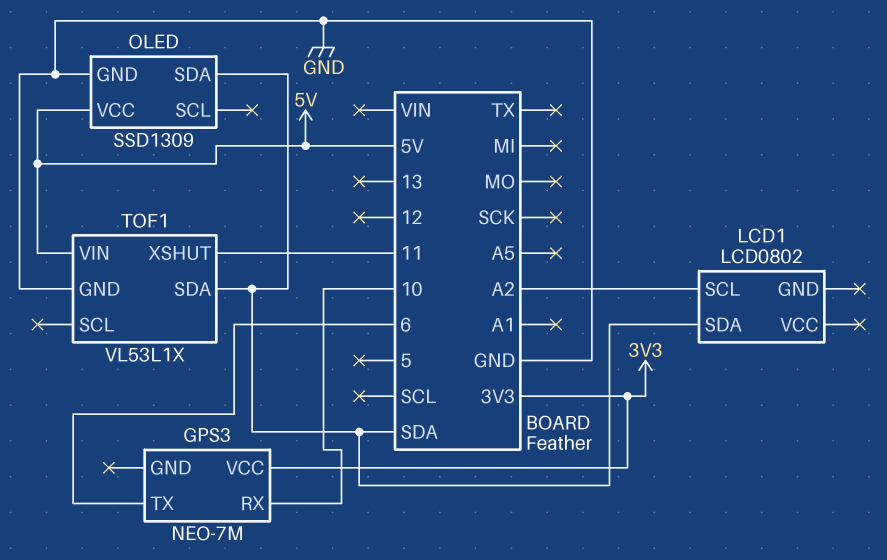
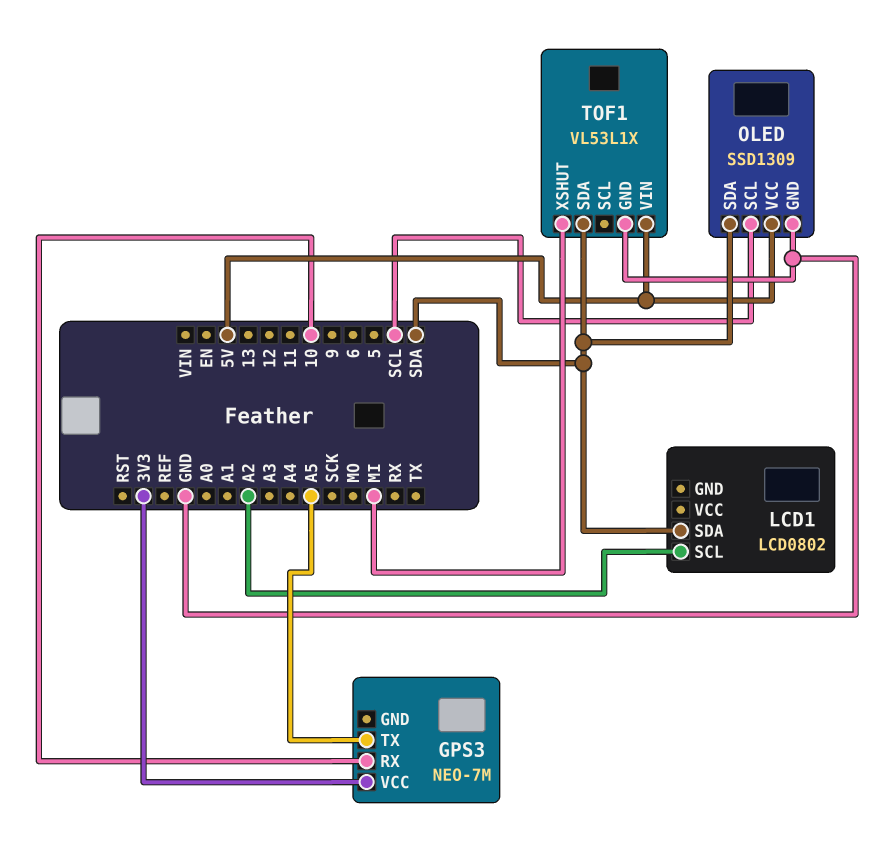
GPS3 pin TX: 6 -> A5
OLED pin SCL: none -> SCL
TOF1 pin XSHUT: 11 -> MI

